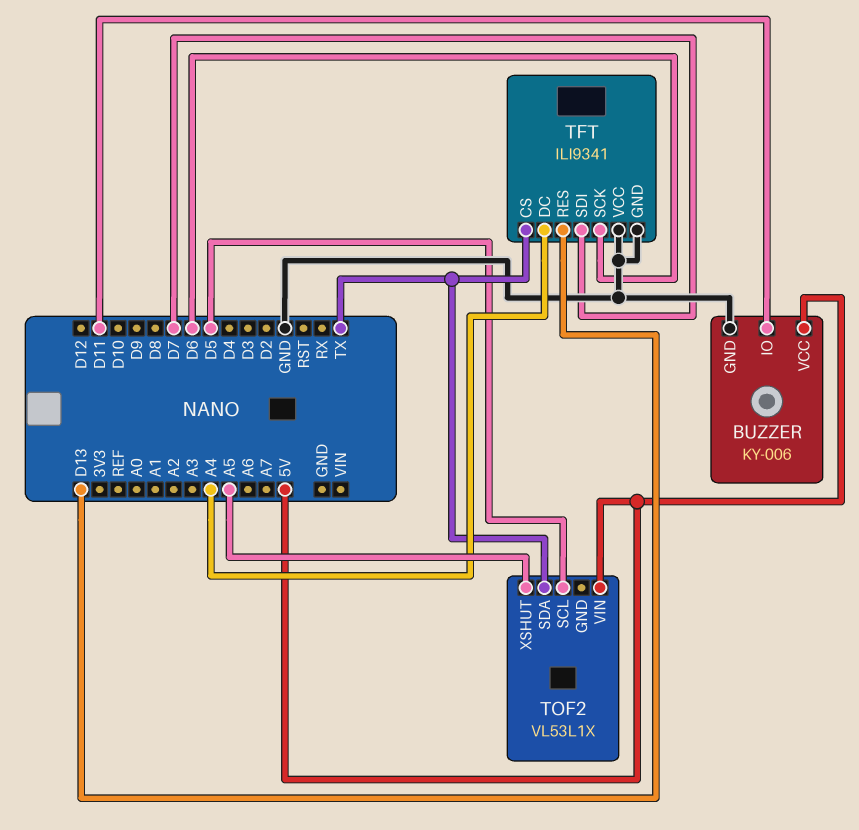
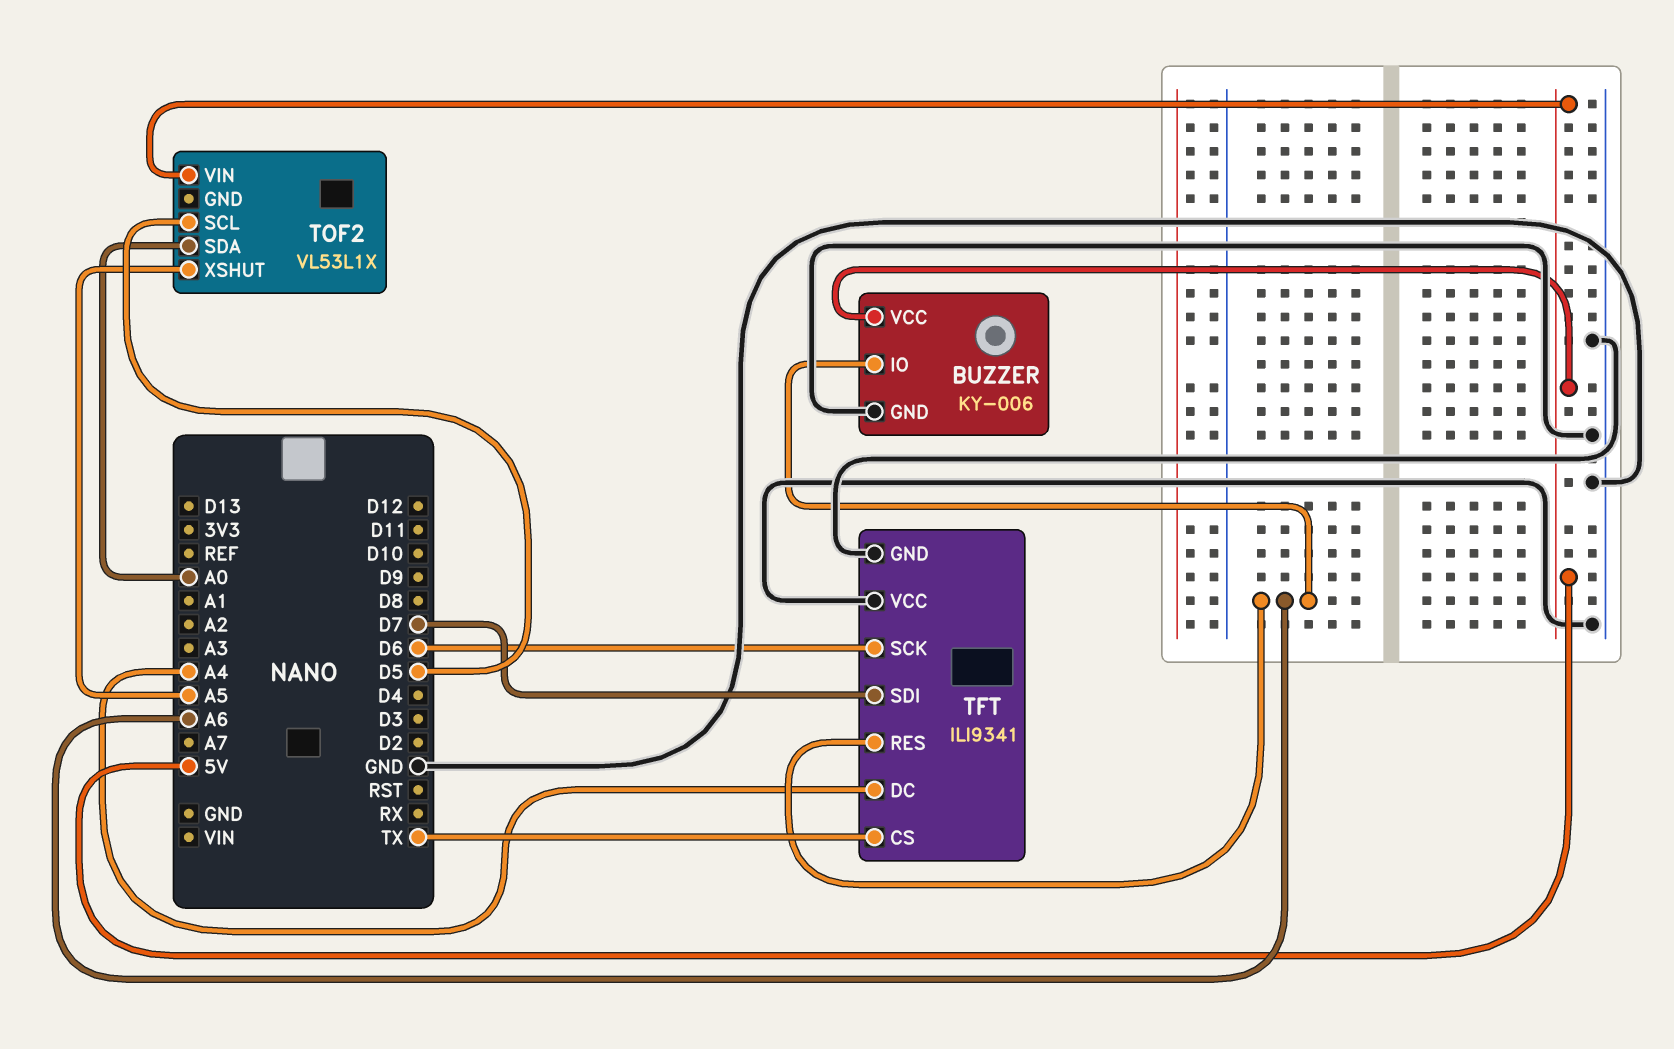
BUZZER pin IO: D11 -> A6
TFT pin RES: D13 -> A6
TOF2 pin SDA: TX -> A0

